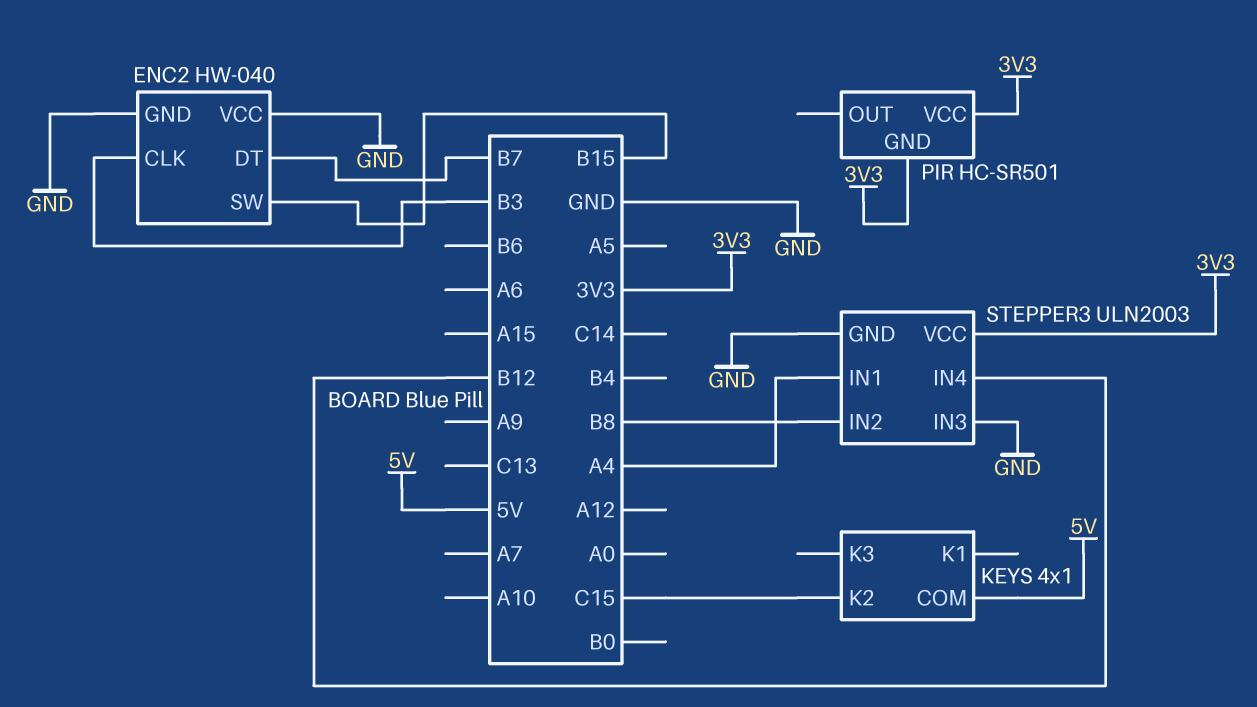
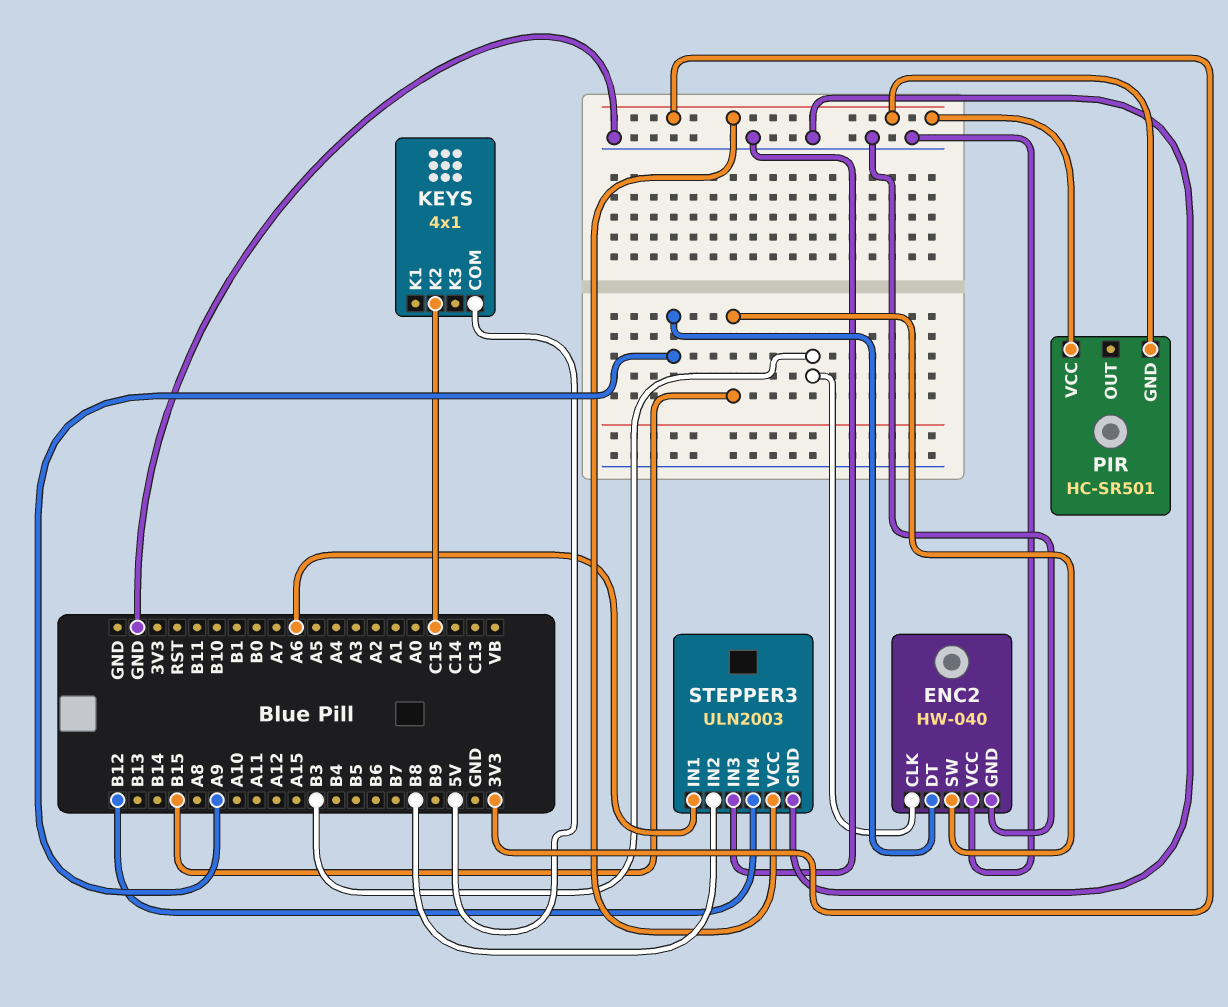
ENC2 pin DT: B7 -> A9
STEPPER3 pin IN1: A4 -> A6

